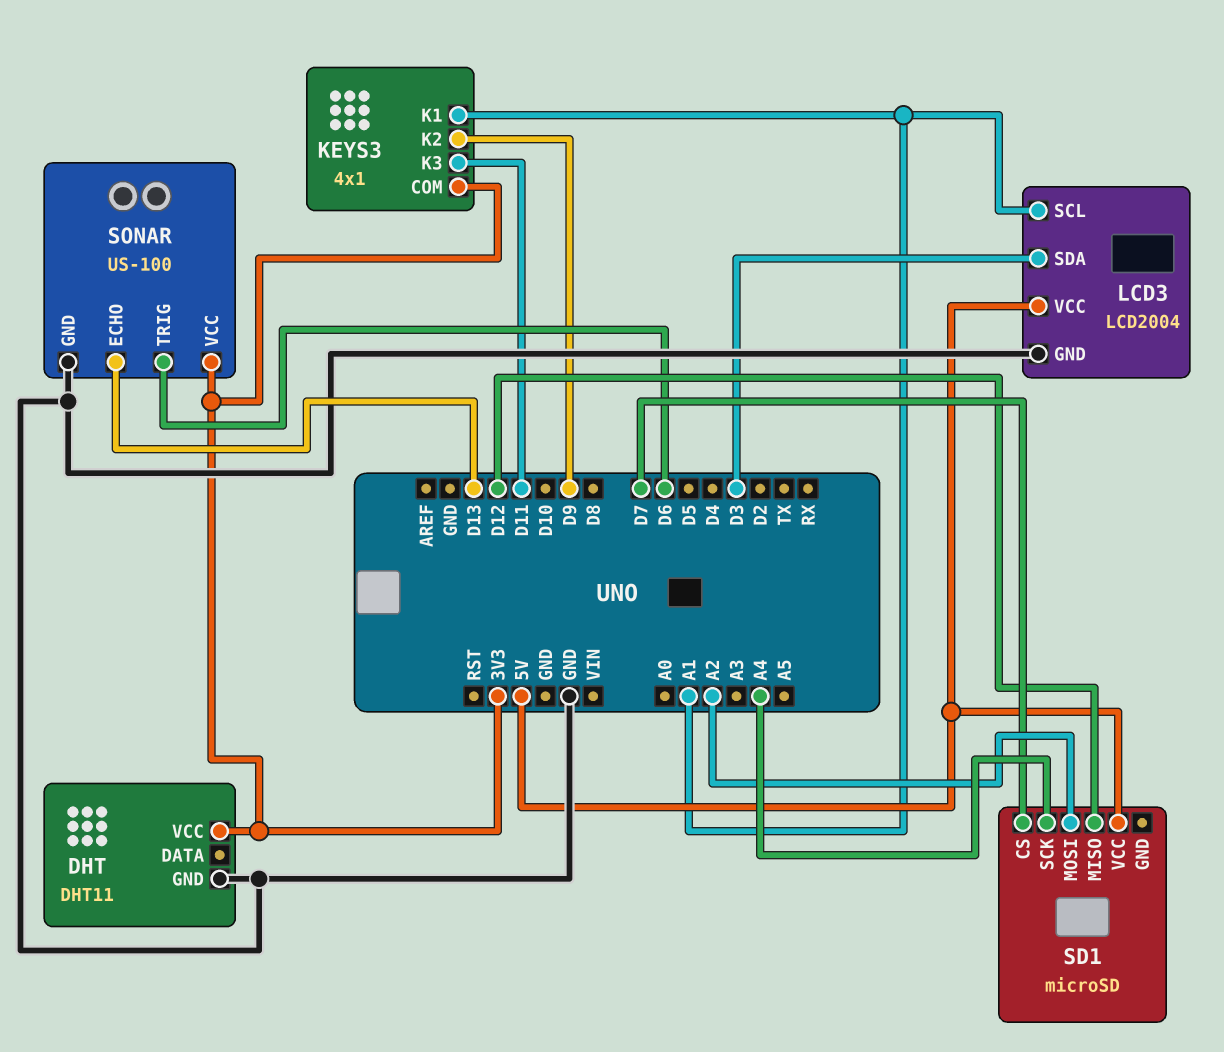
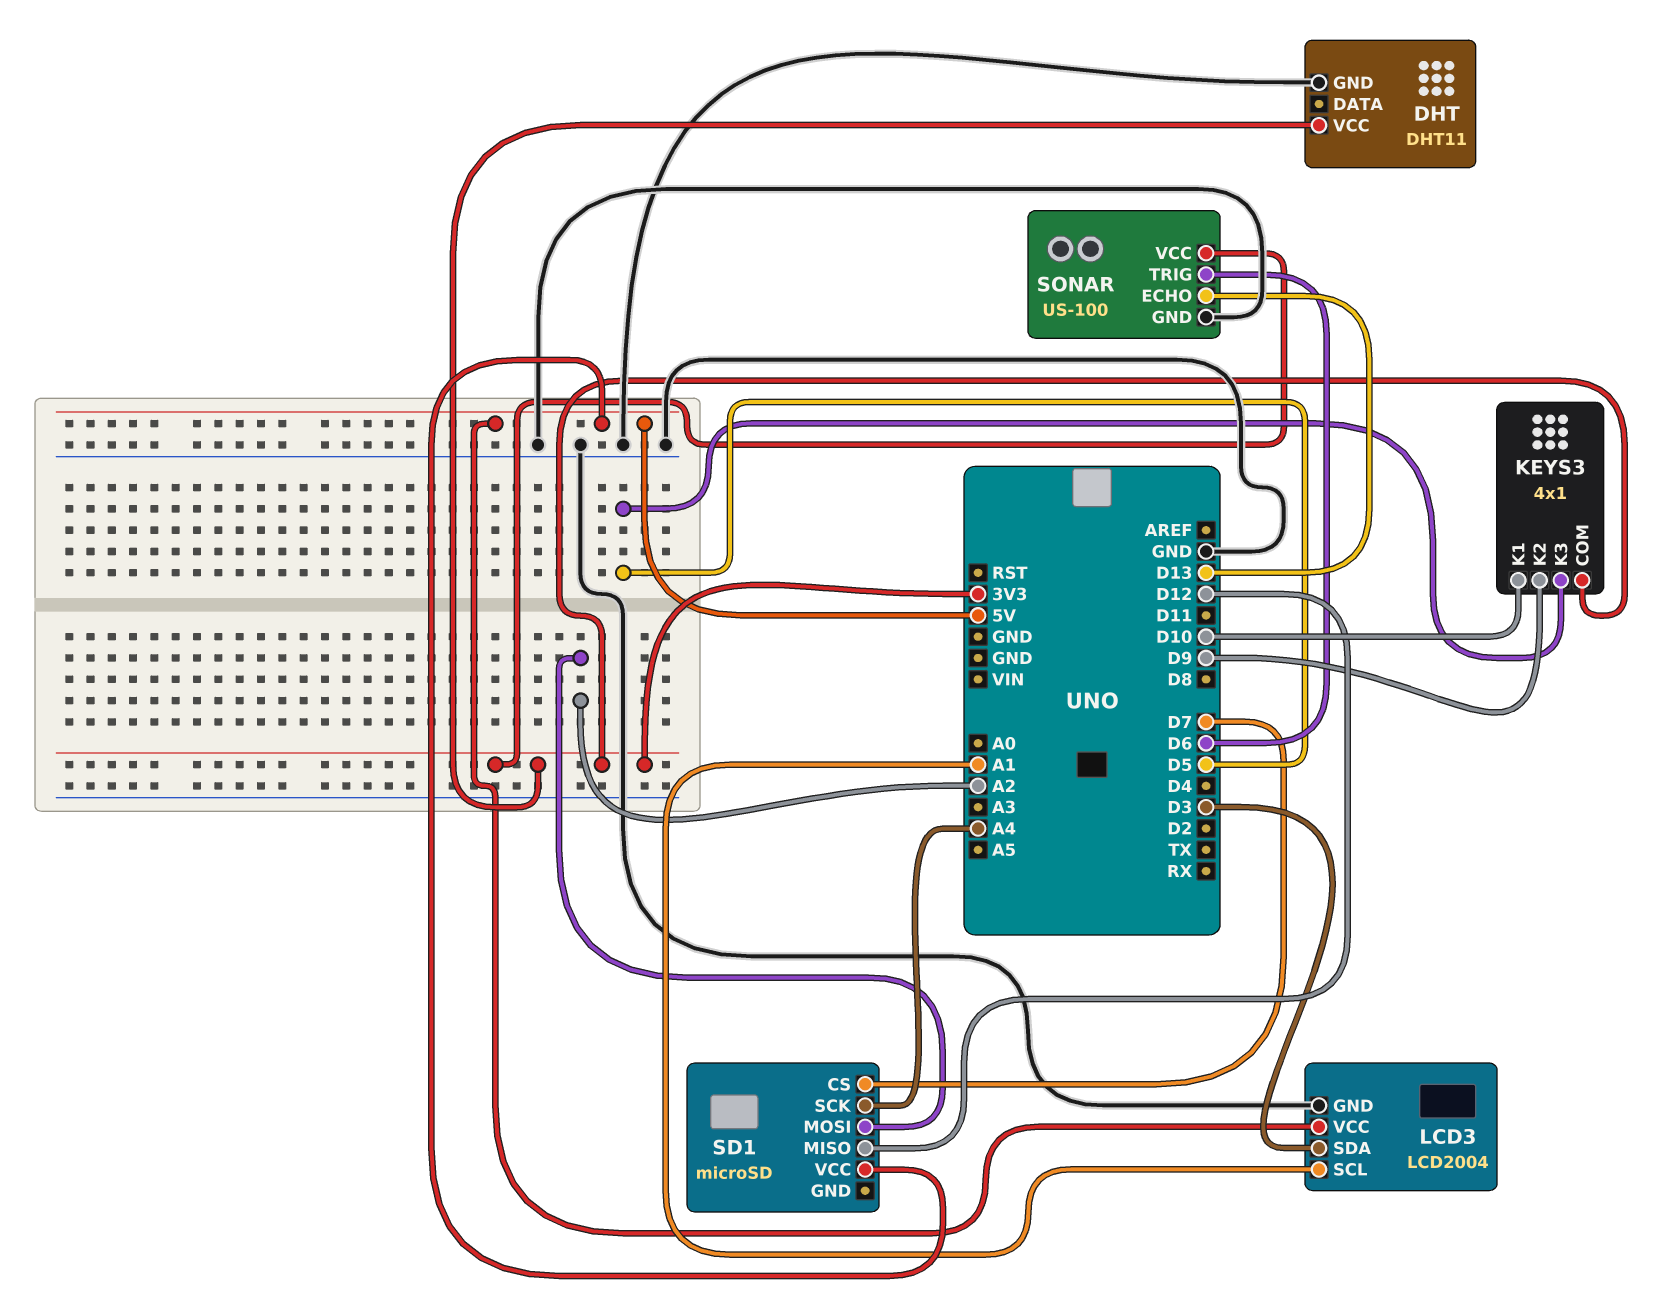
KEYS3 pin K1: A1 -> D10
KEYS3 pin K3: D11 -> D5

